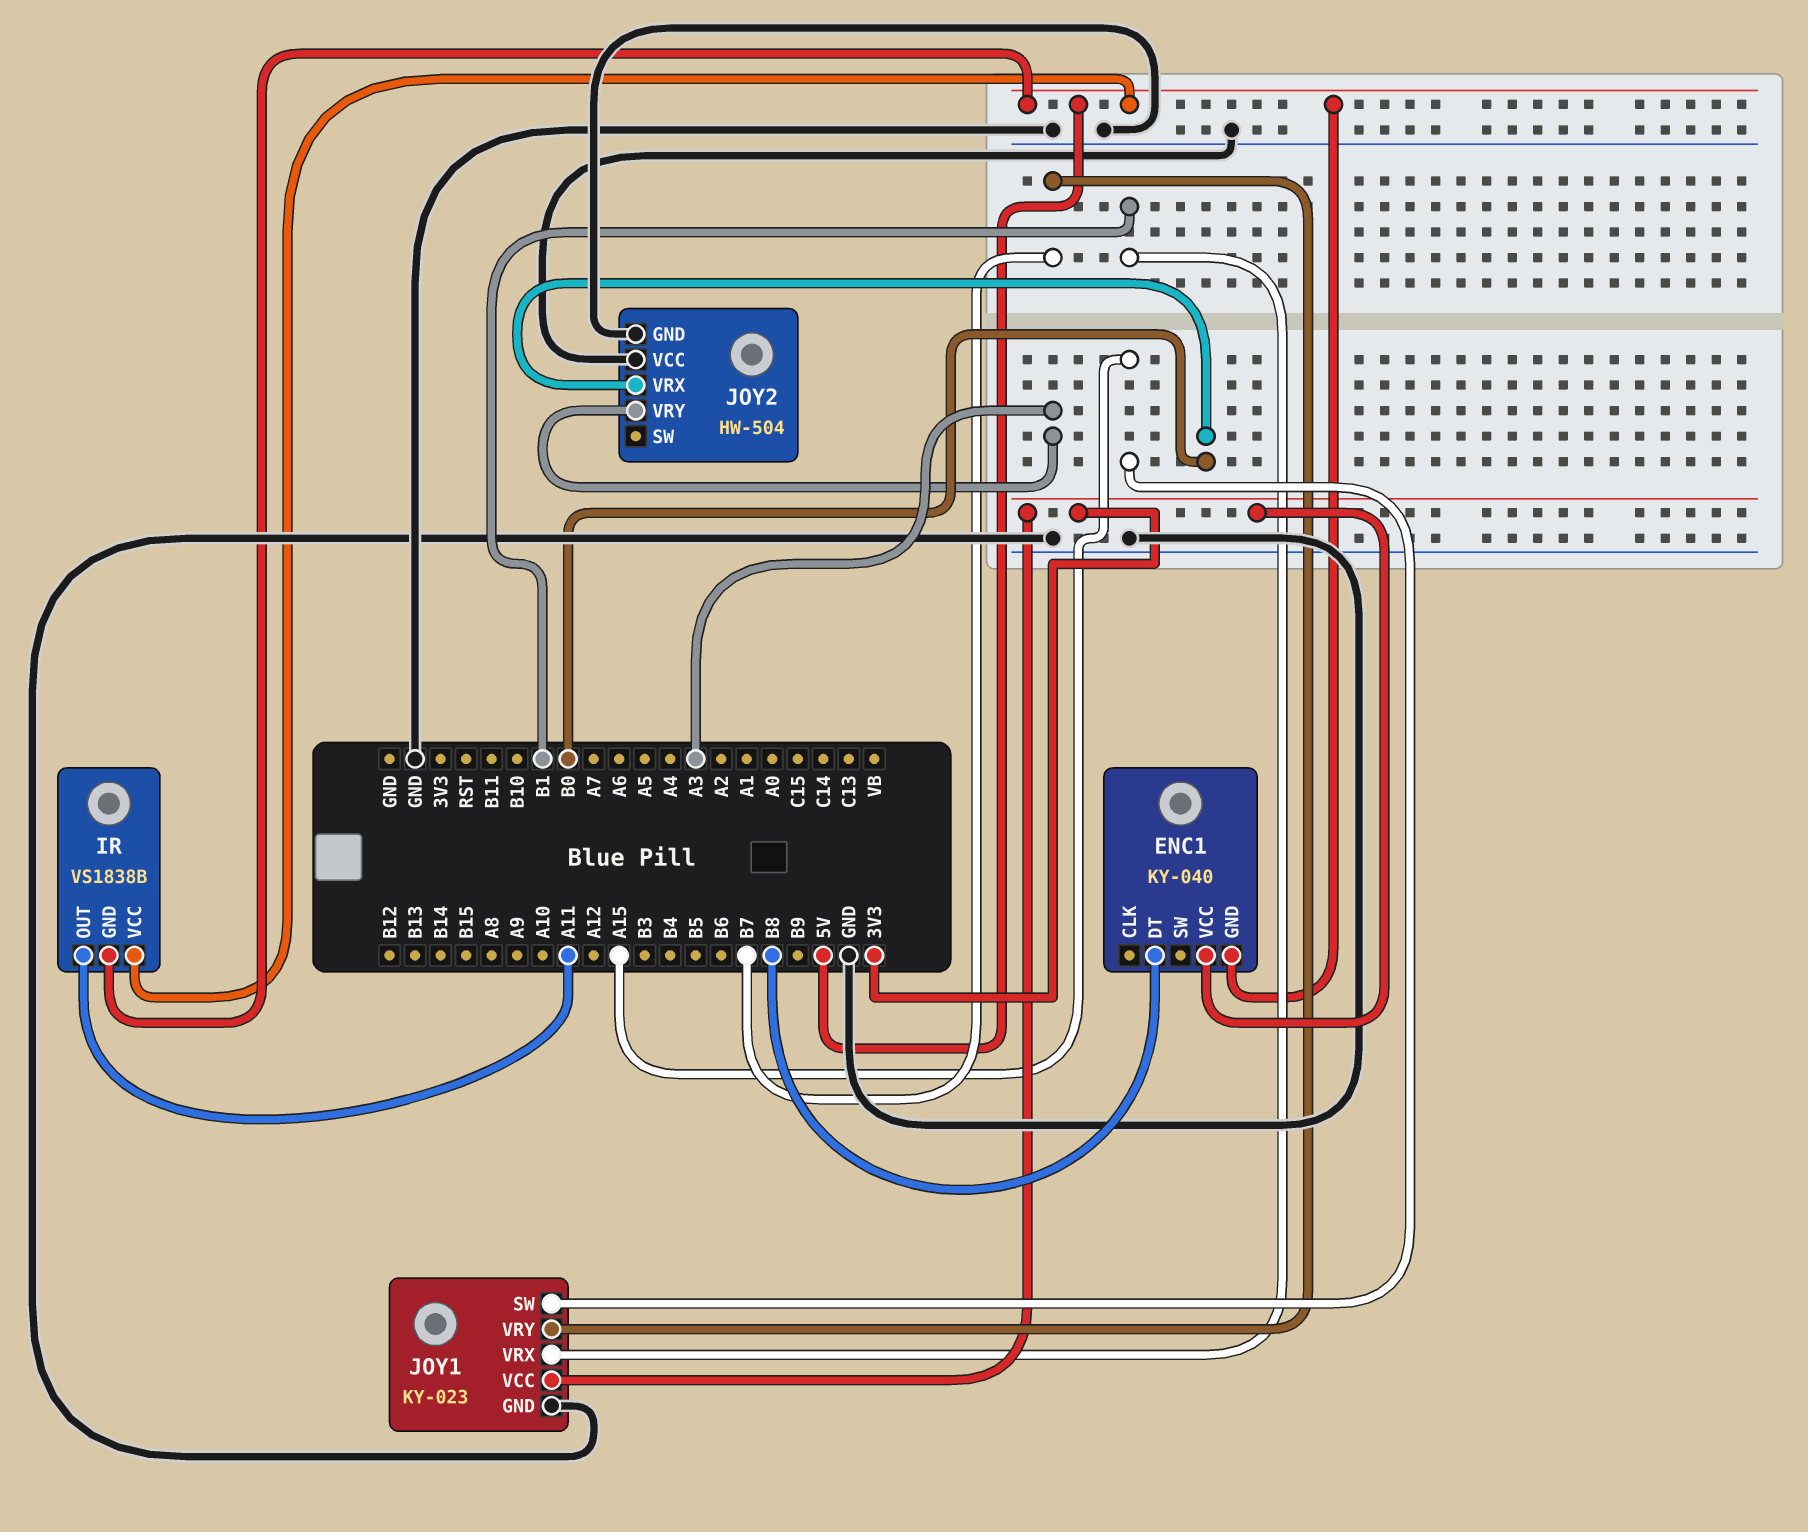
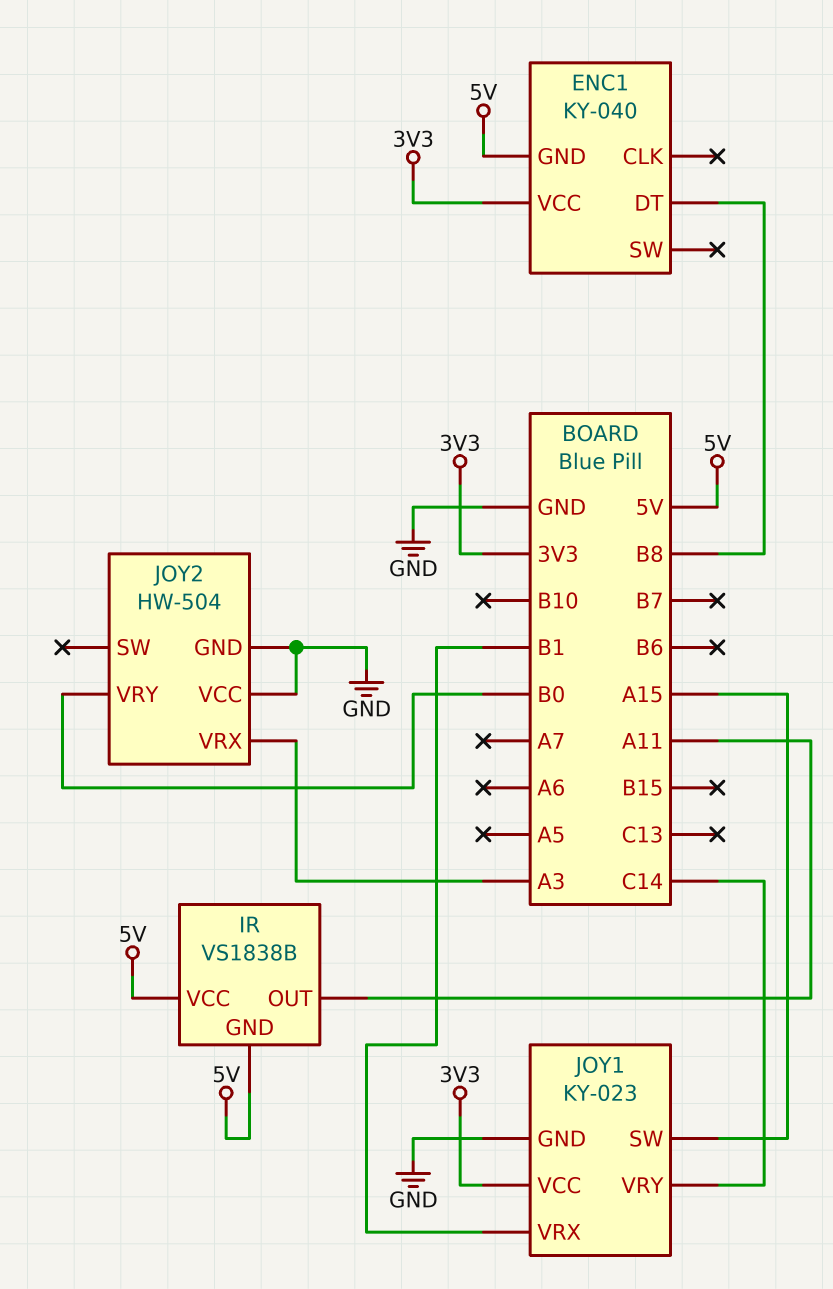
JOY1 pin VRY: B7 -> C14
JOY2 pin VRX: B0 -> A3
JOY2 pin VRY: A3 -> B0

